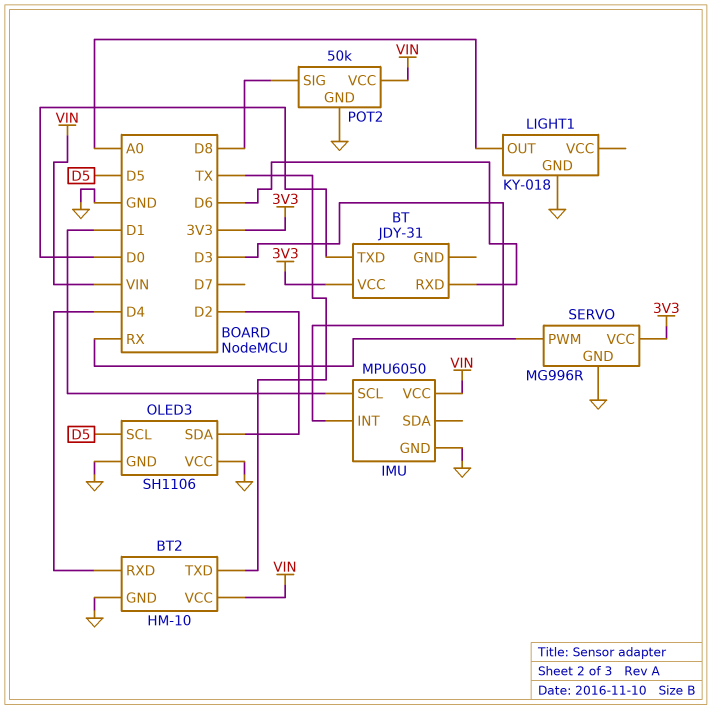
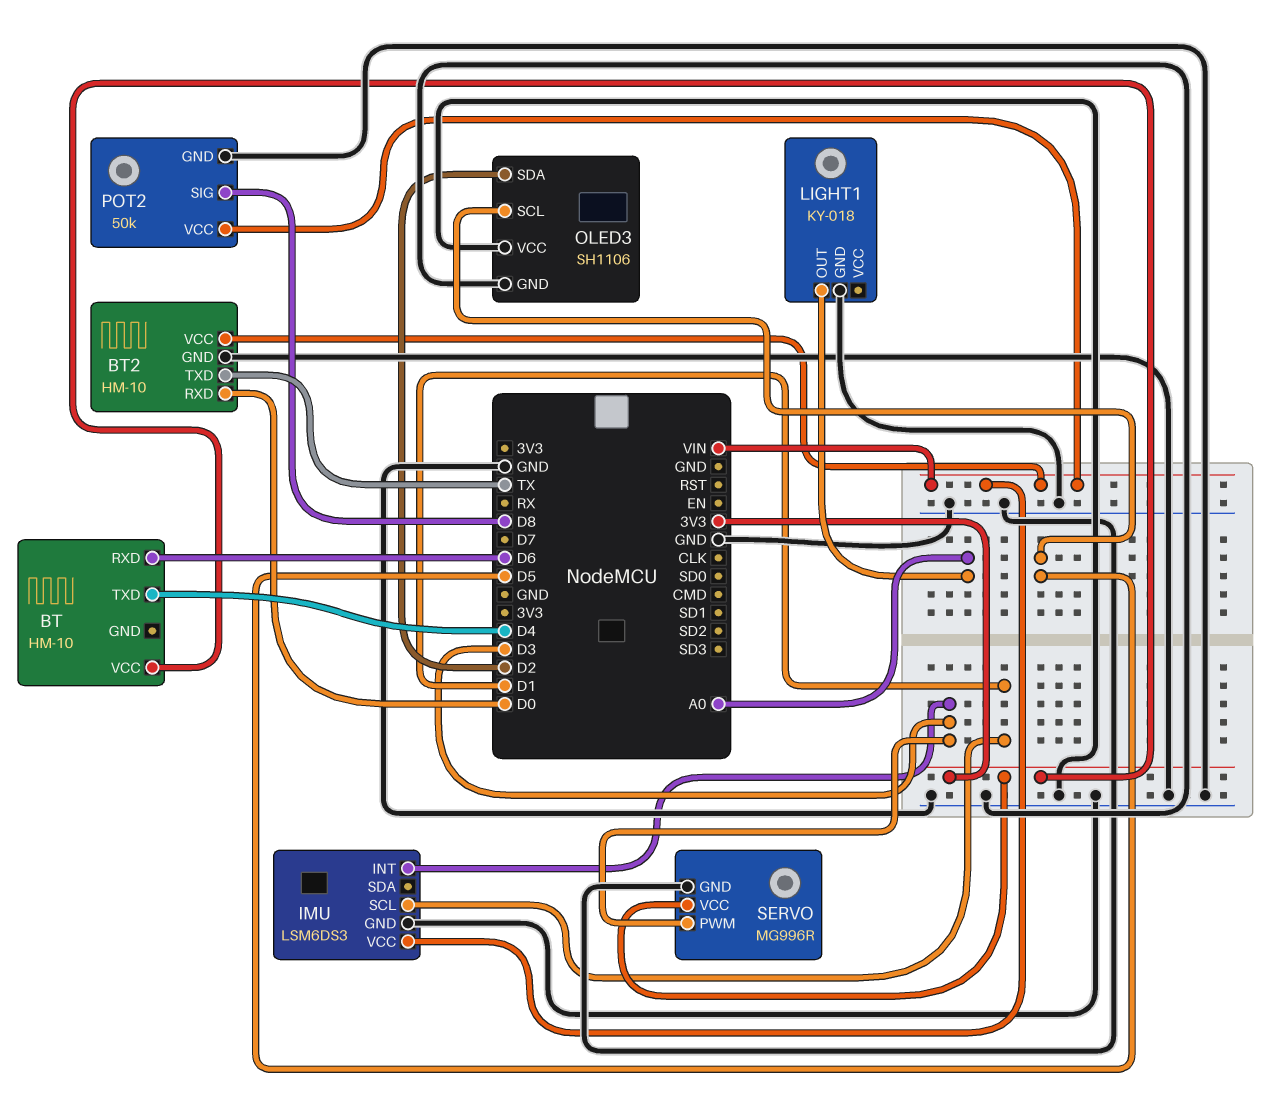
BT: JDY-31 -> HM-10
BT pin TXD: D0 -> D4
BT2 pin RXD: D4 -> D0
IMU: MPU6050 -> LSM6DS3
SERVO pin PWM: RX -> D3

